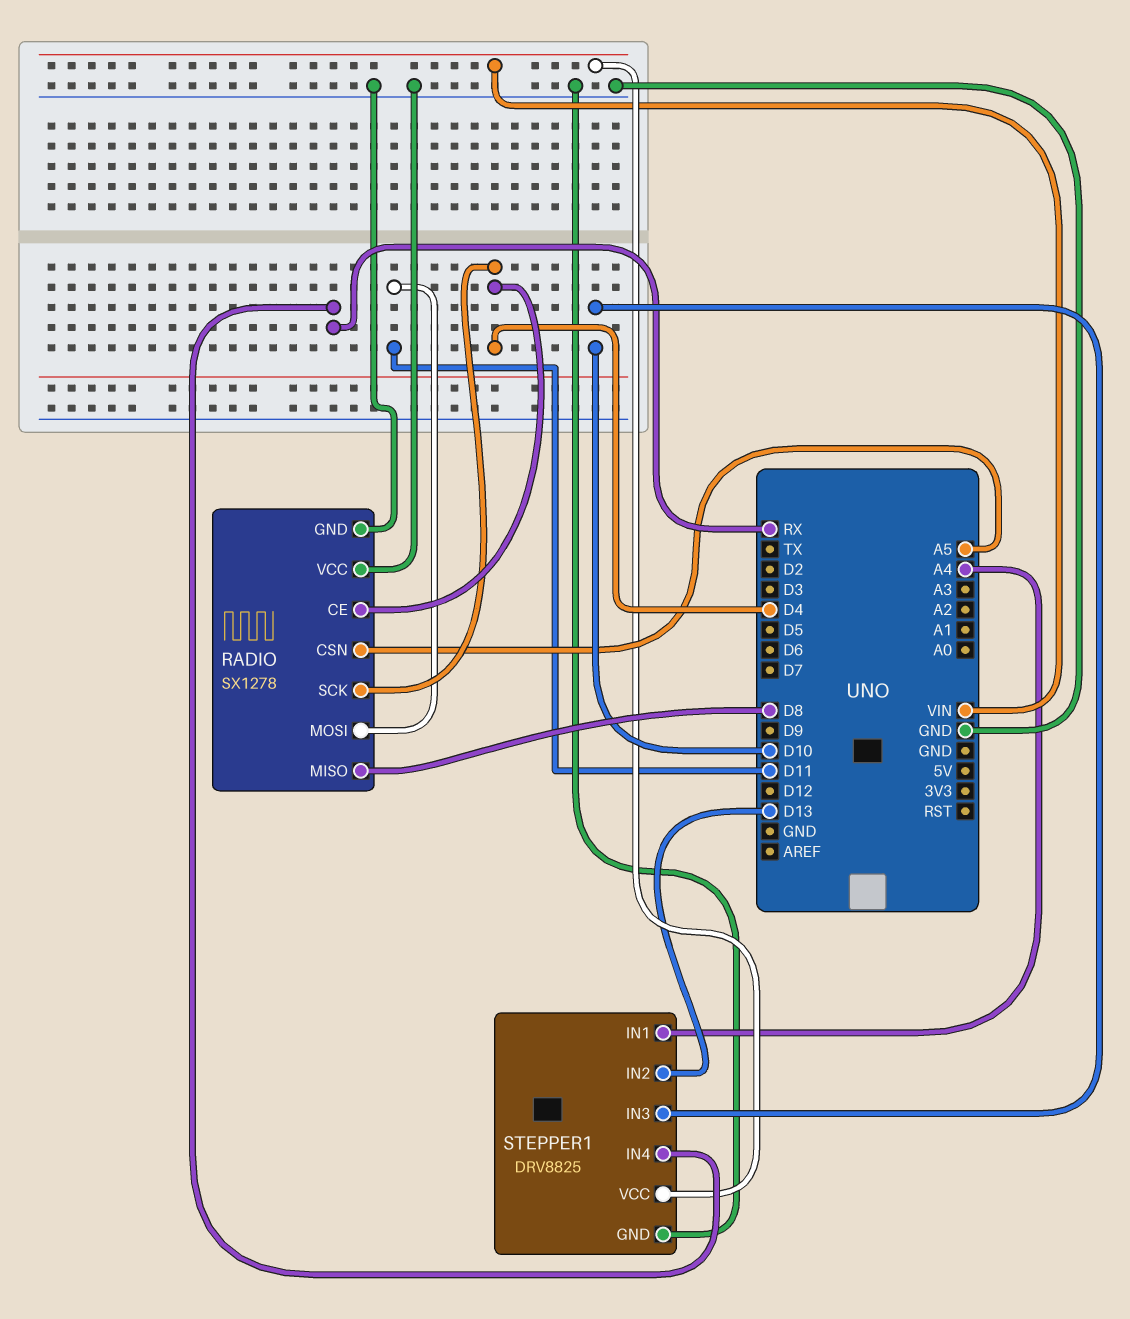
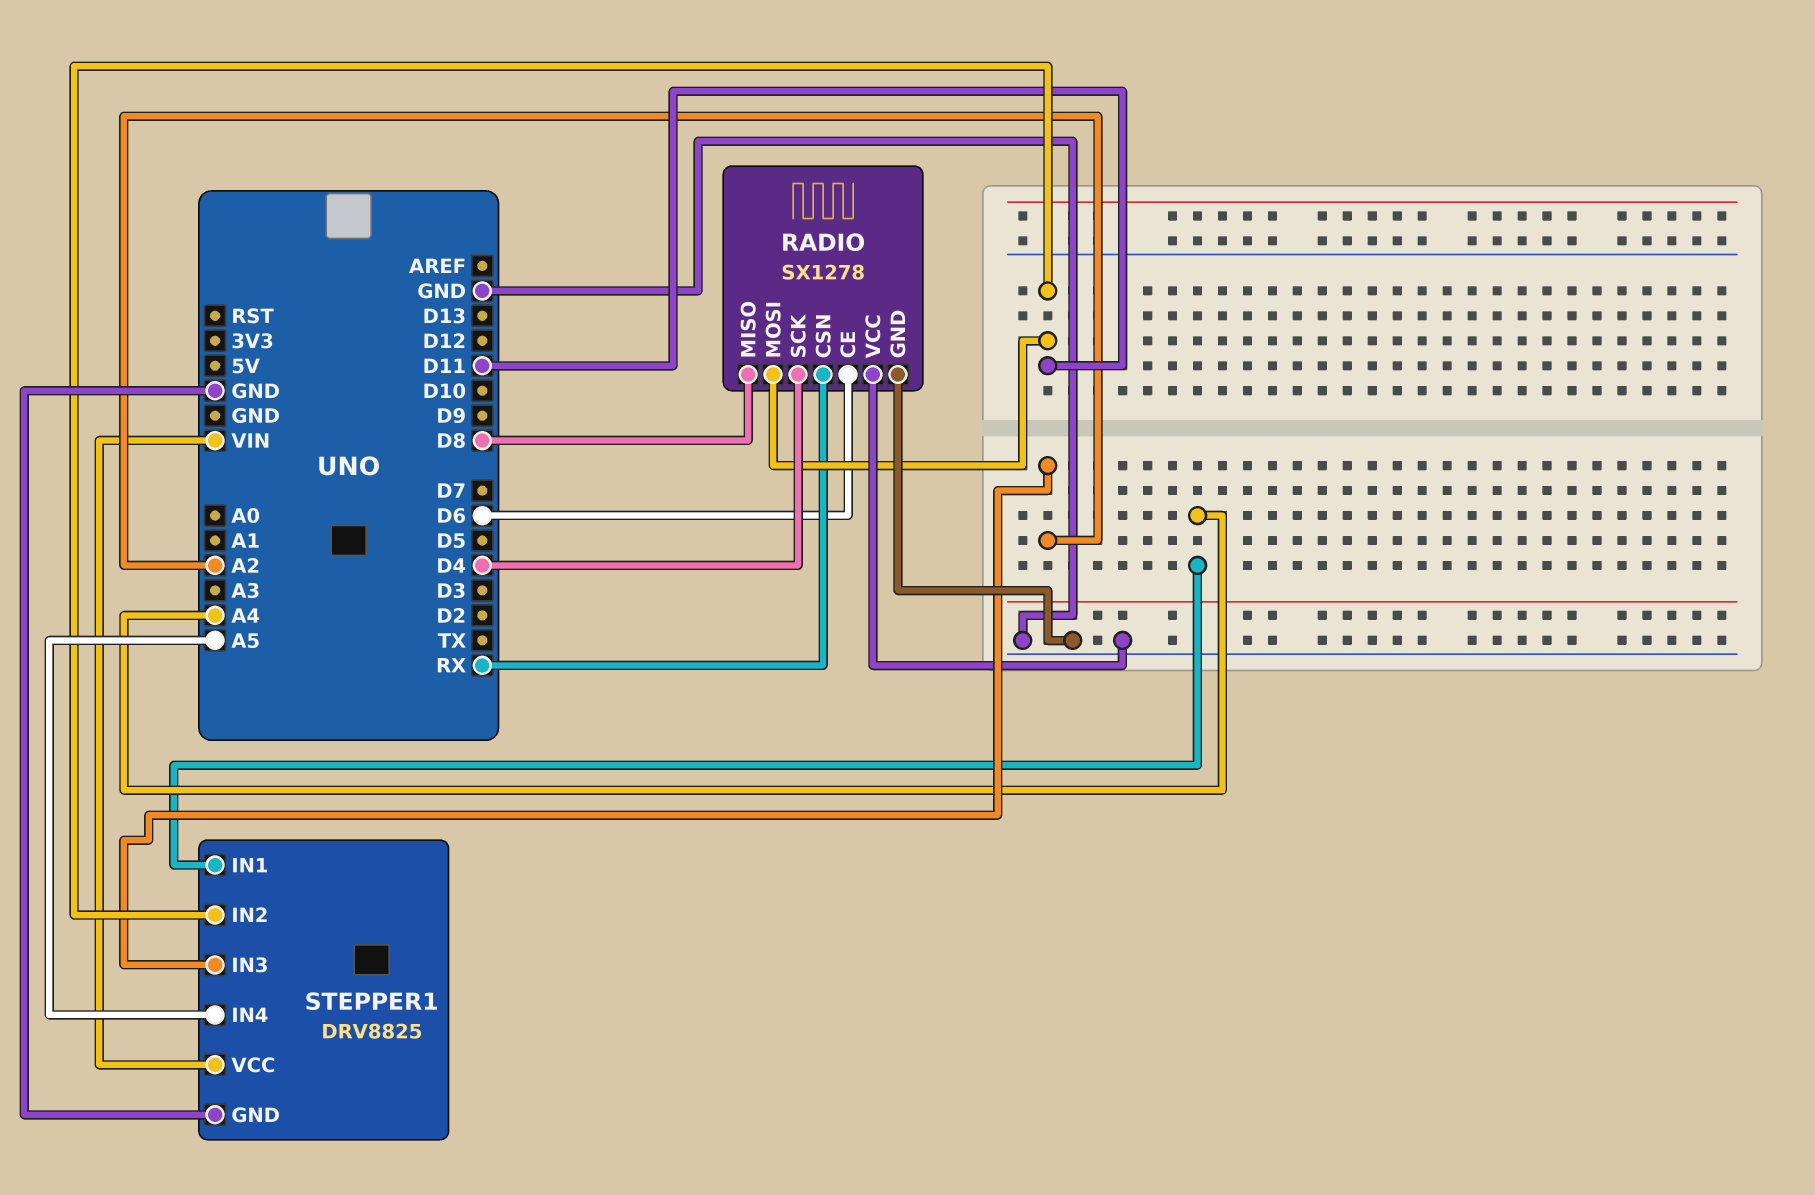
RADIO pin CE: D4 -> D6
RADIO pin CSN: A5 -> RX
STEPPER1 pin IN2: D13 -> D11
STEPPER1 pin IN3: D10 -> A2
STEPPER1 pin IN4: RX -> A5

